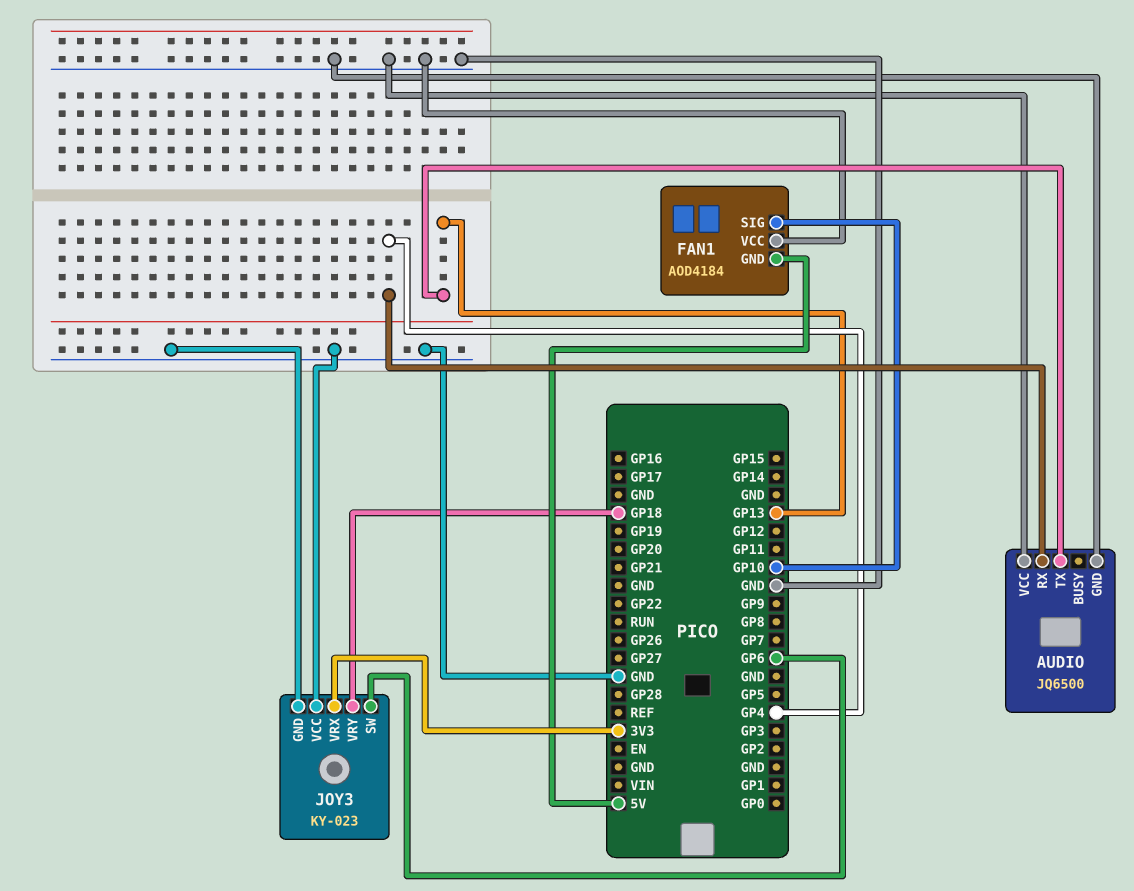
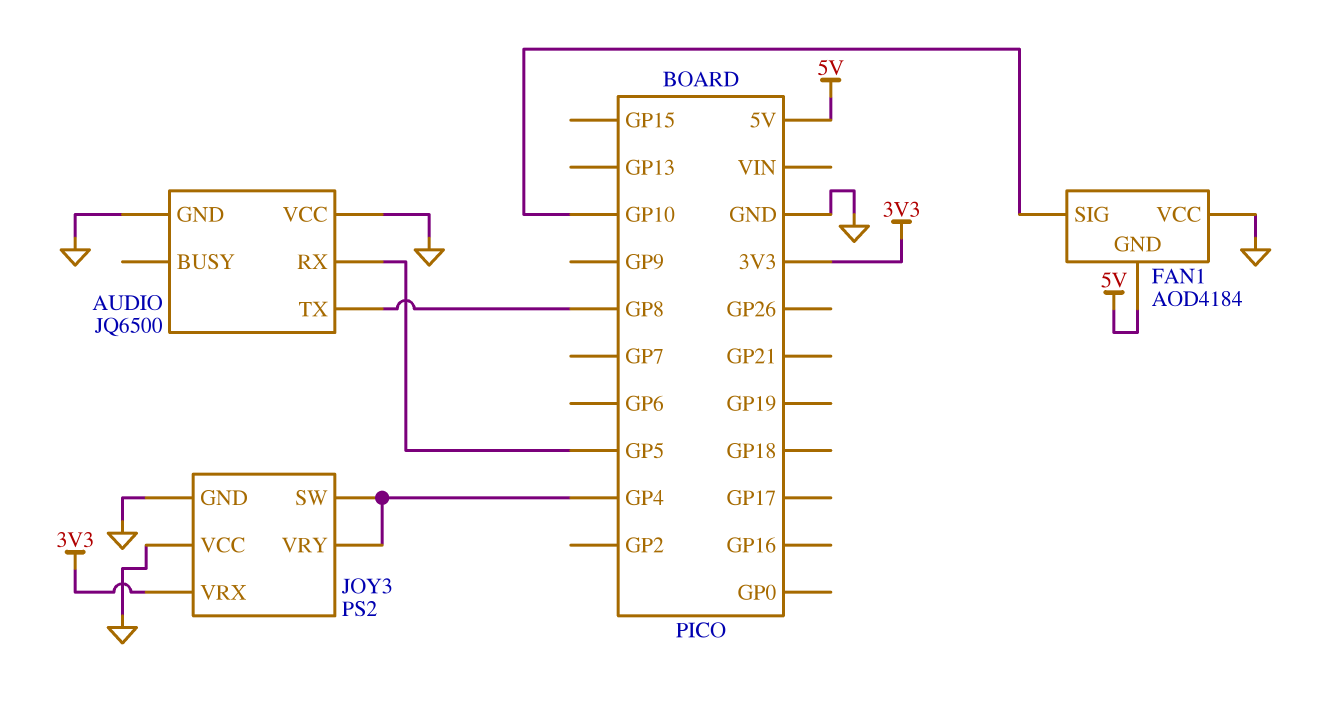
AUDIO pin RX: GP4 -> GP5
AUDIO pin TX: GP13 -> GP8
JOY3: KY-023 -> PS2
JOY3 pin SW: GP6 -> GP4
JOY3 pin VRY: GP18 -> GP4

